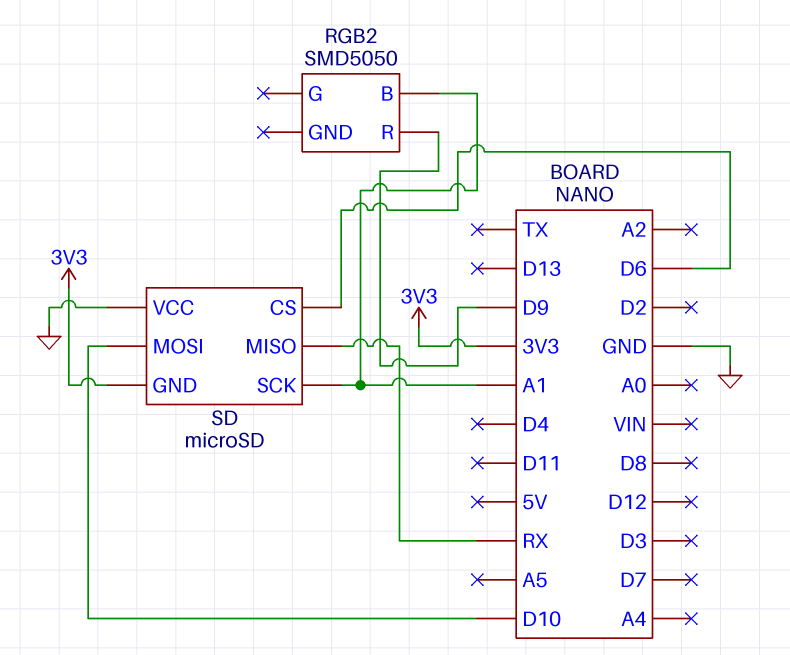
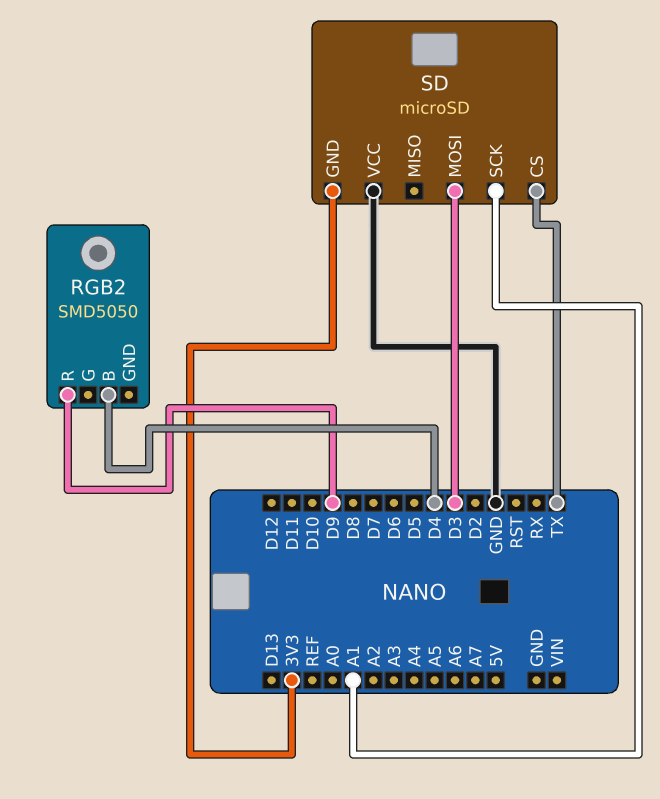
RGB2 pin B: A1 -> D4
SD pin CS: D6 -> TX
SD pin MISO: RX -> none
SD pin MOSI: D10 -> D3

